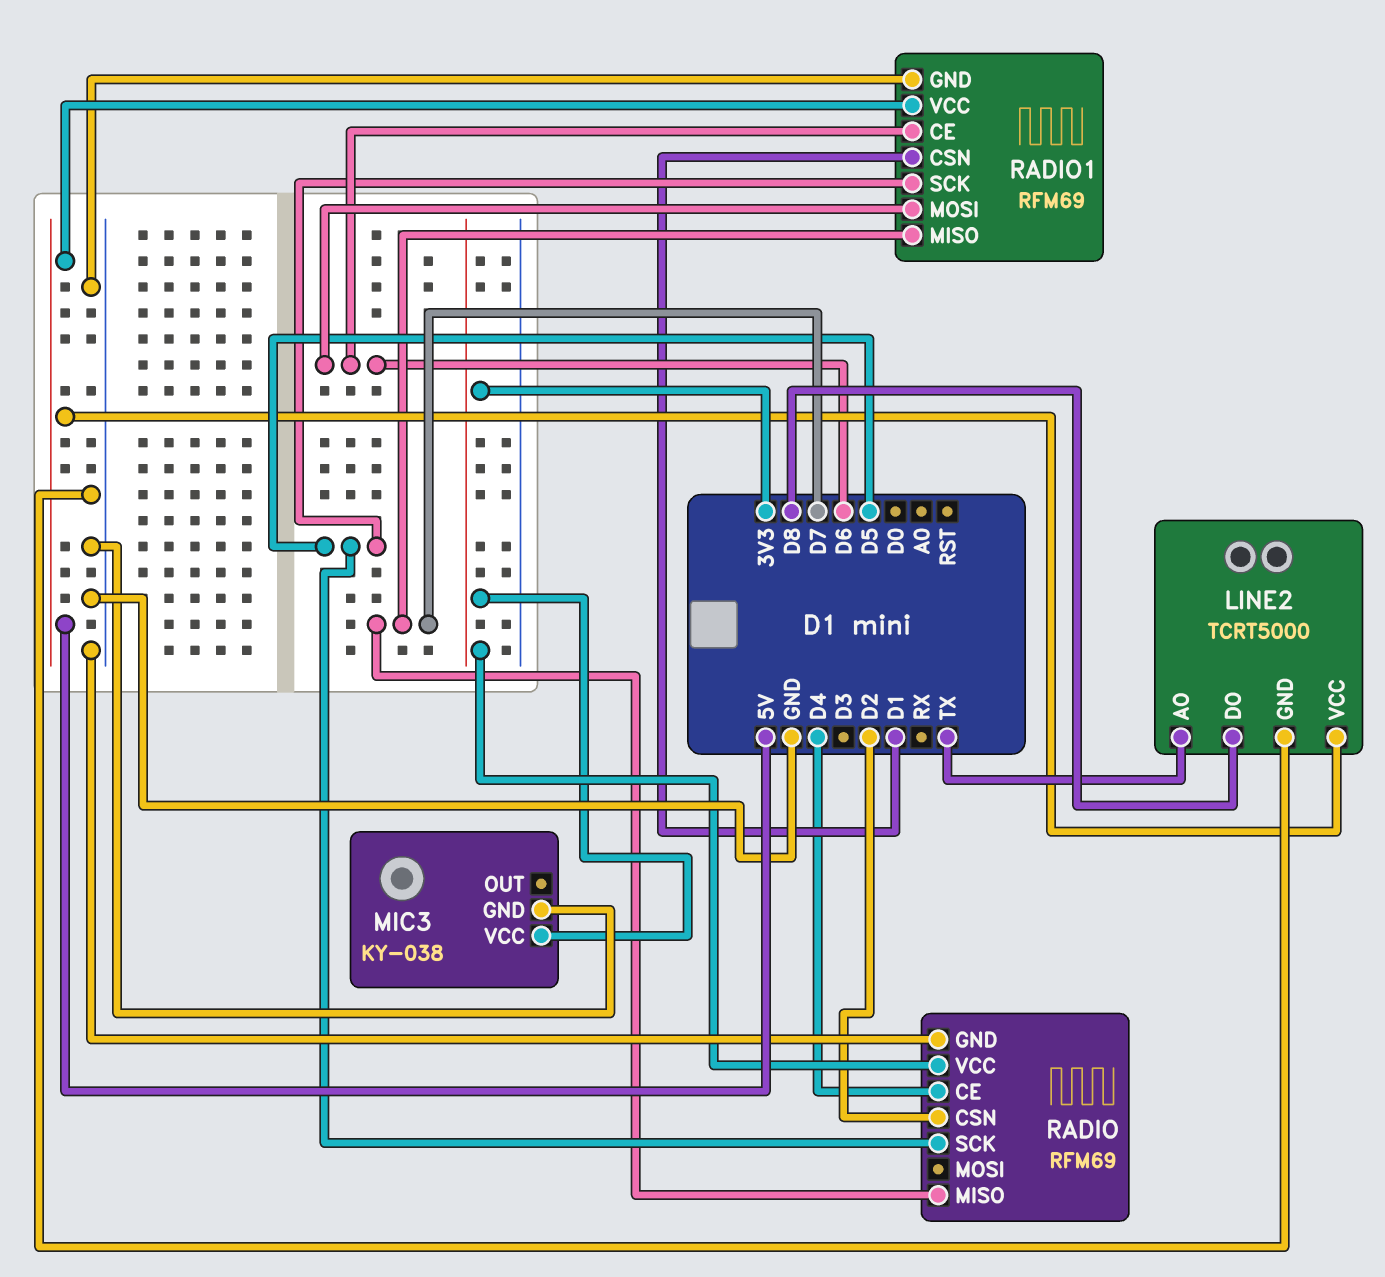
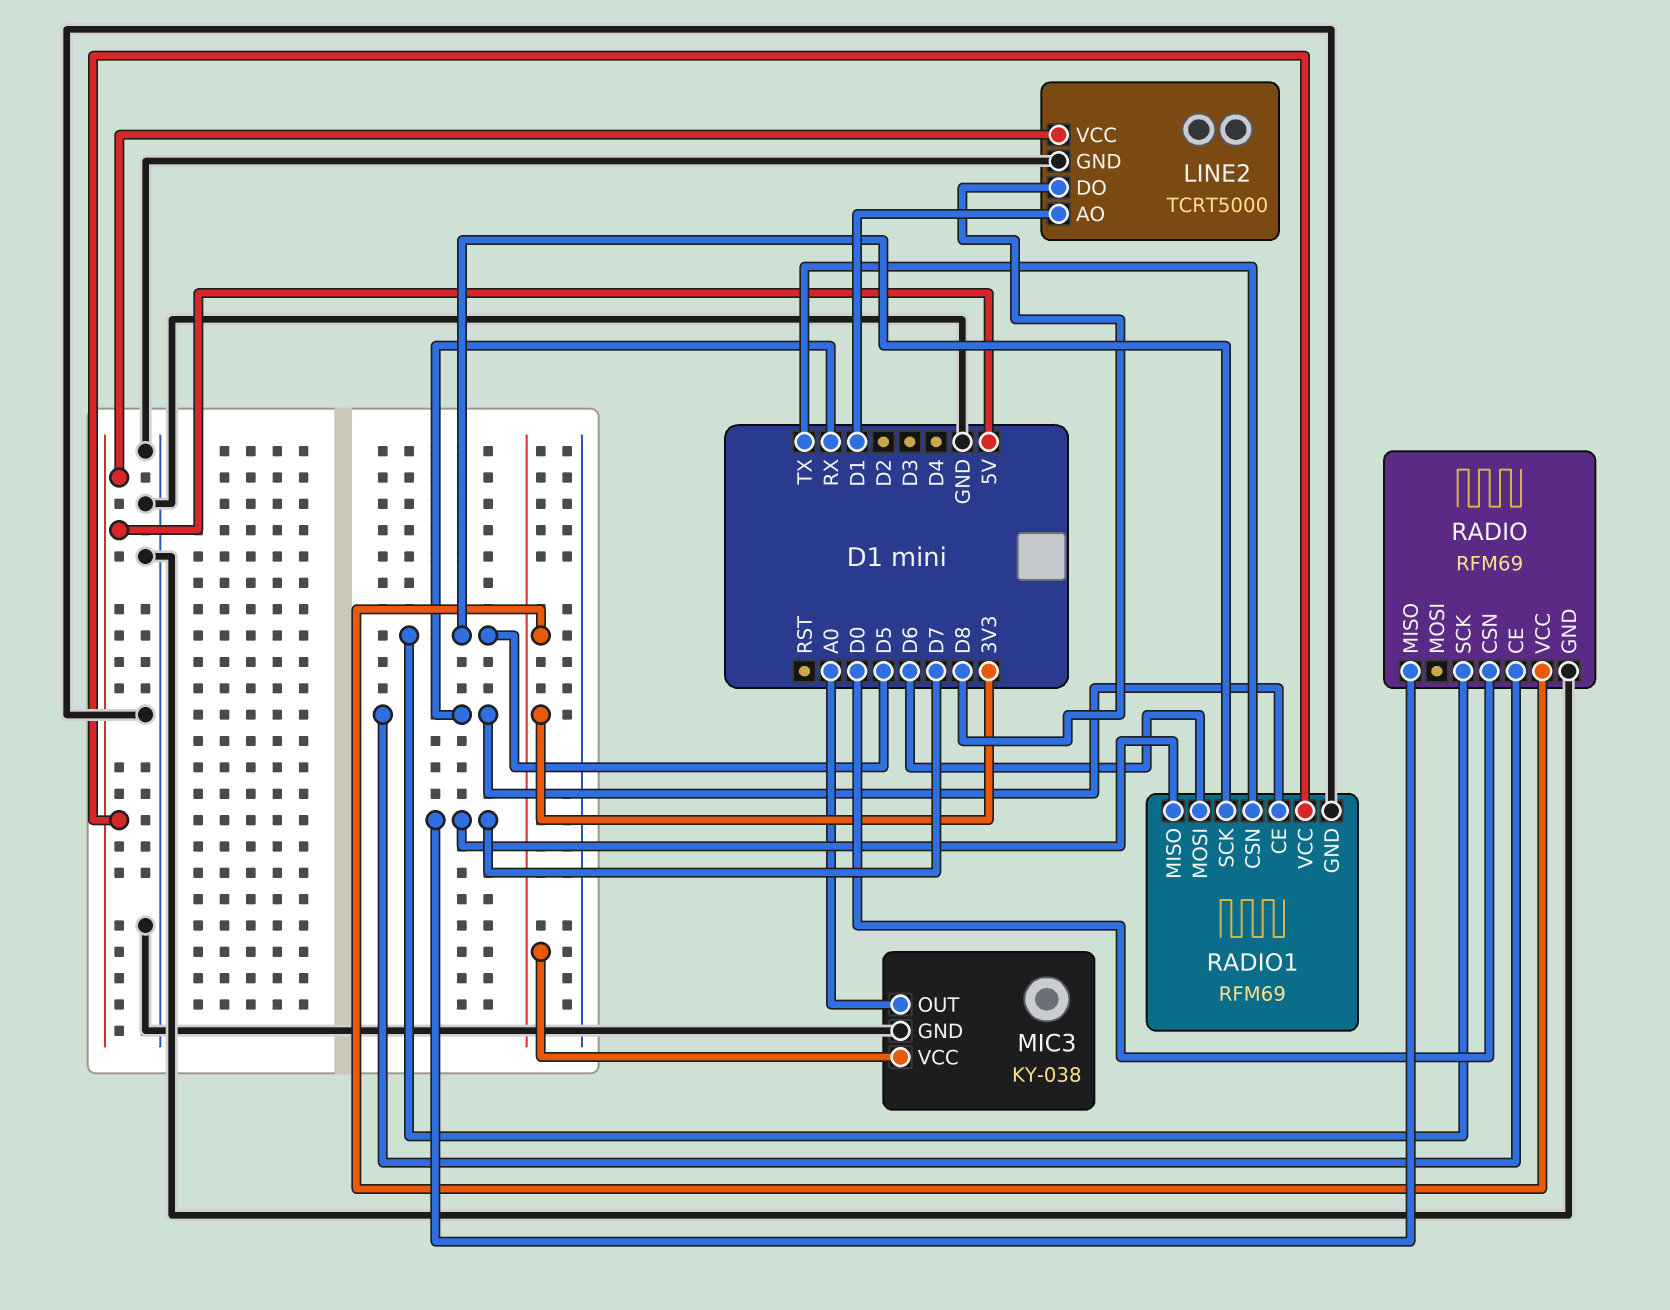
LINE2 pin AO: TX -> D1
MIC3 pin OUT: none -> A0
RADIO pin CE: D4 -> RX
RADIO pin CSN: D2 -> D0
RADIO1 pin CE: D6 -> RX
RADIO1 pin CSN: D1 -> TX

